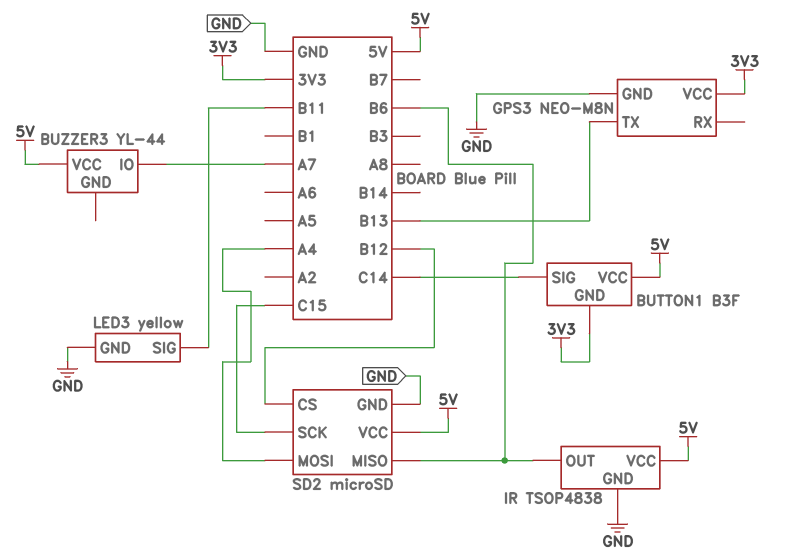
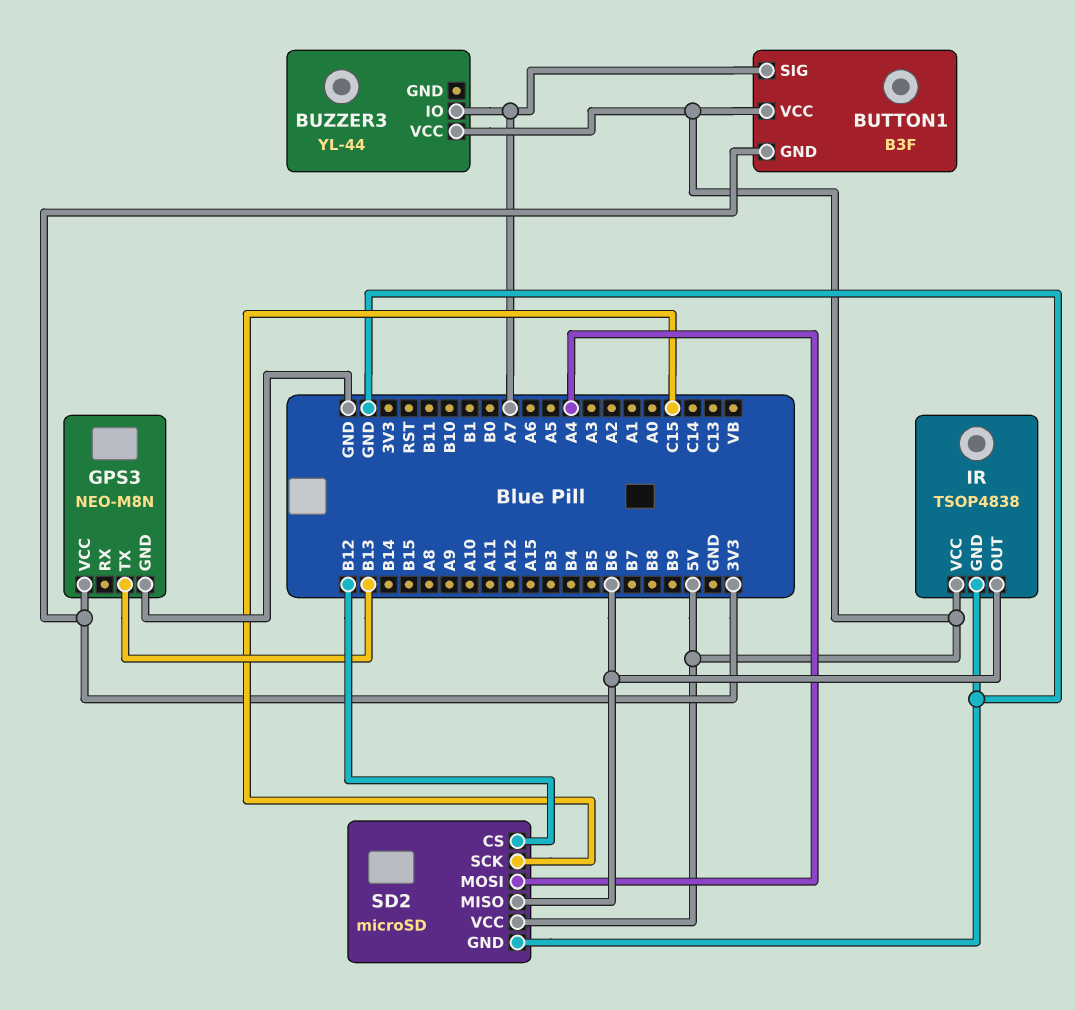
BUTTON1 pin SIG: C14 -> A7
LED3: yellow -> none
LED3 pin GND: GND -> none
LED3 pin SIG: B11 -> none

